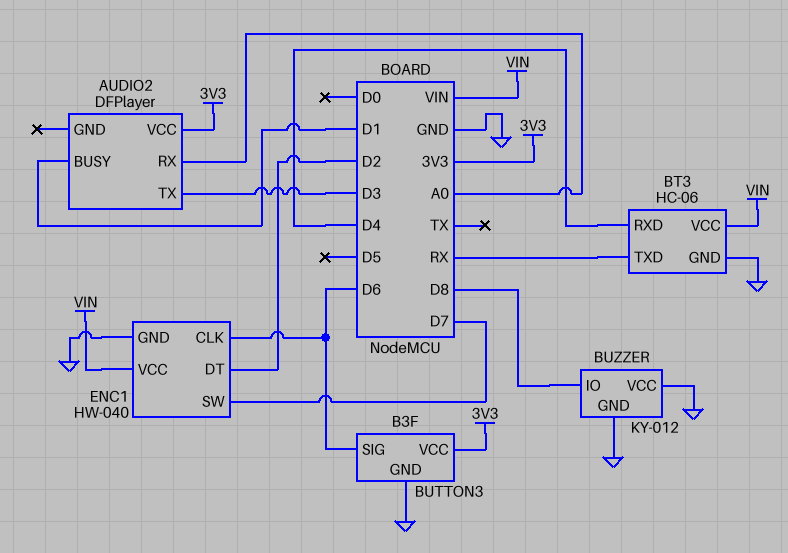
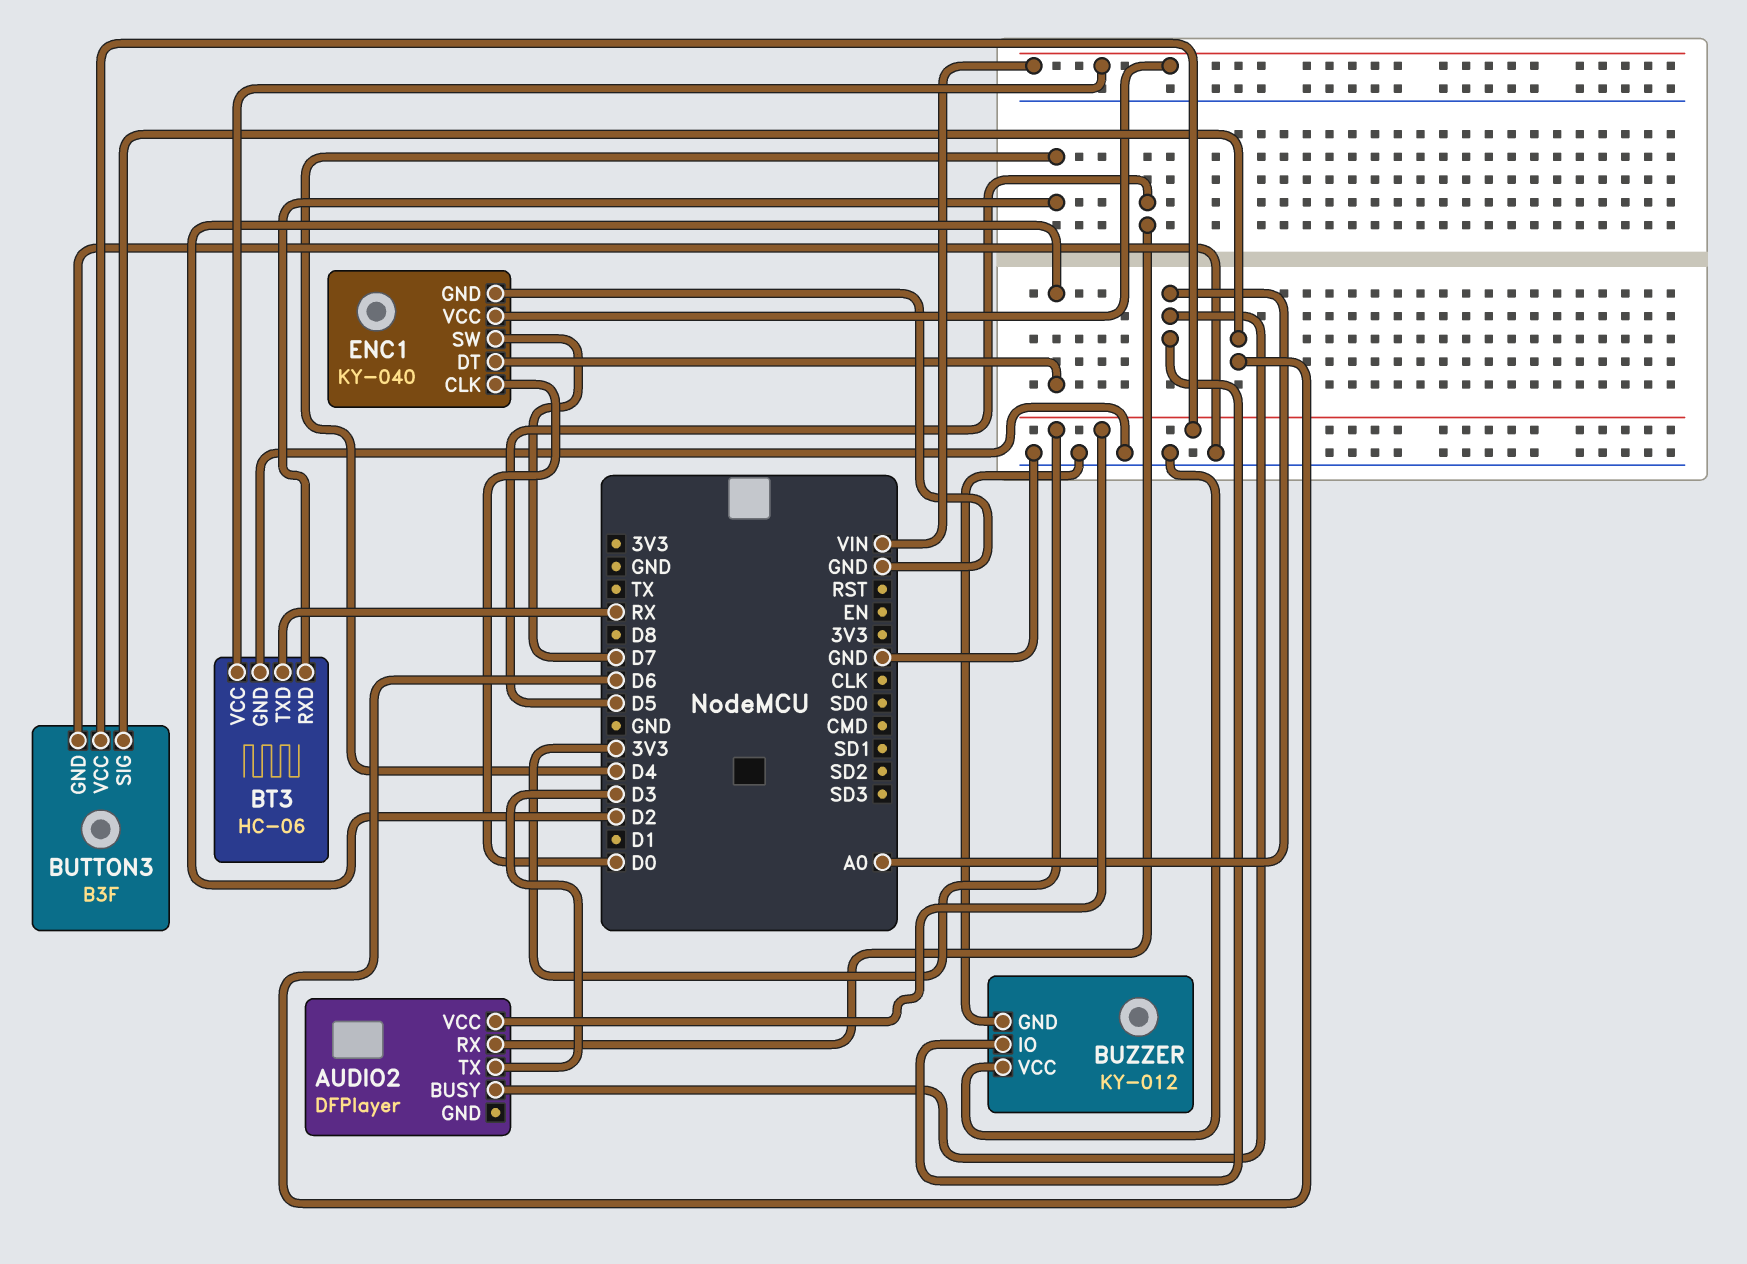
AUDIO2 pin BUSY: D1 -> A0
AUDIO2 pin RX: A0 -> D5
BUZZER pin IO: D8 -> A0
ENC1: HW-040 -> KY-040
ENC1 pin CLK: D6 -> D0

